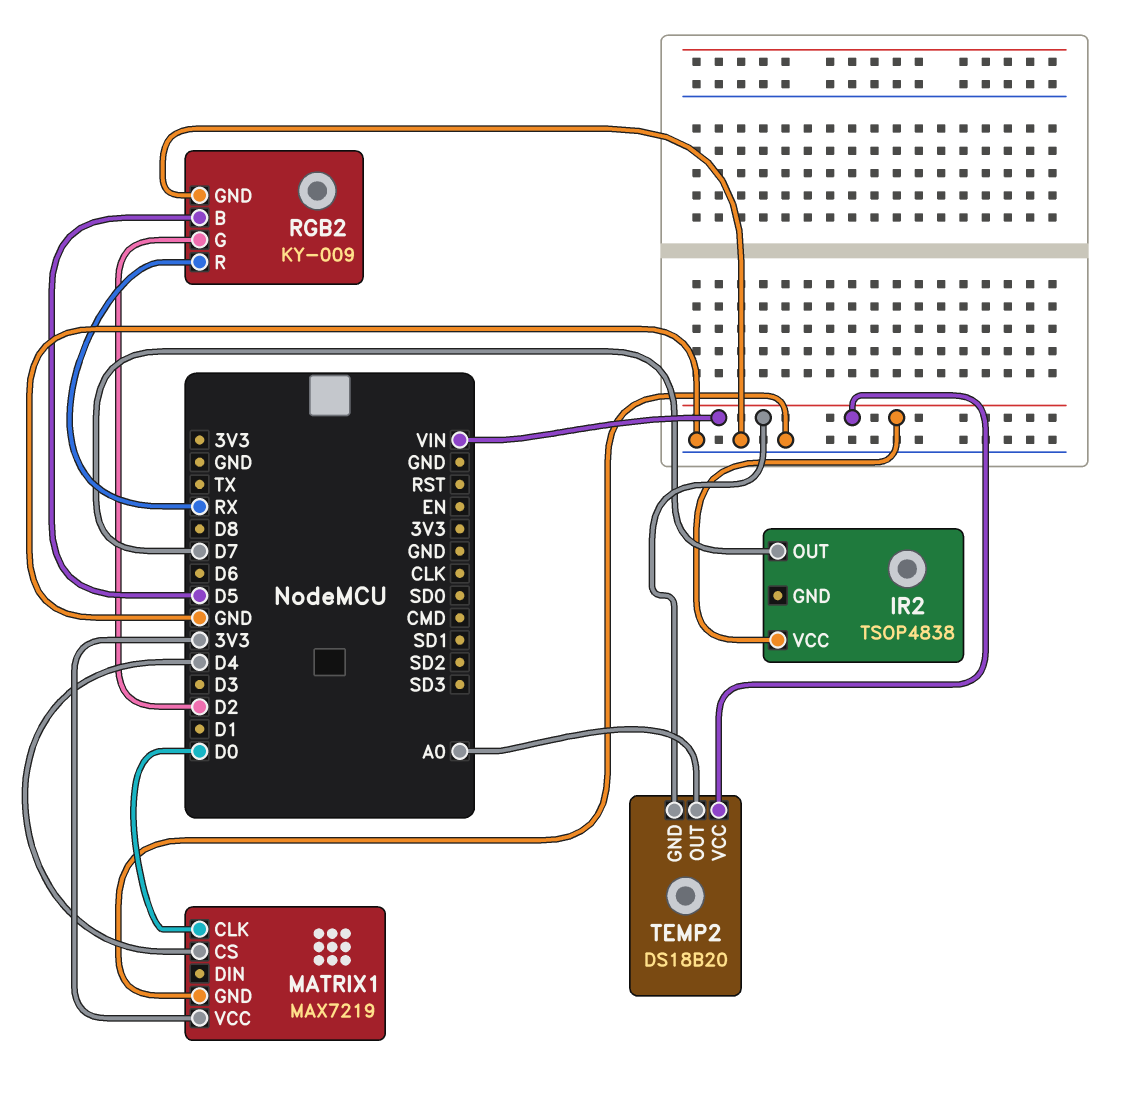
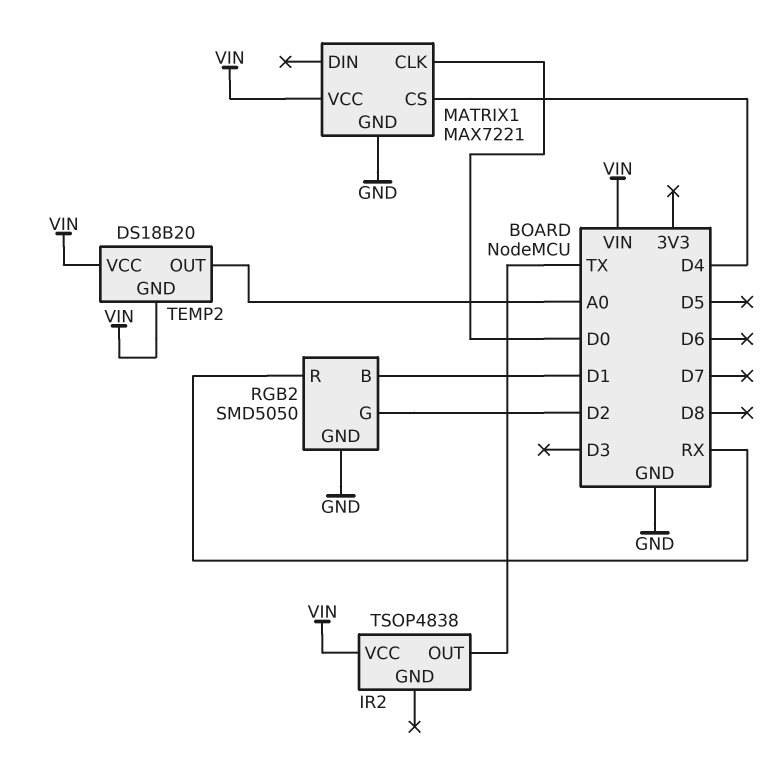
IR2 pin OUT: D7 -> TX
MATRIX1: MAX7219 -> MAX7221
MATRIX1 pin VCC: 3V3 -> VIN
RGB2: KY-009 -> SMD5050
RGB2 pin B: D5 -> D1

